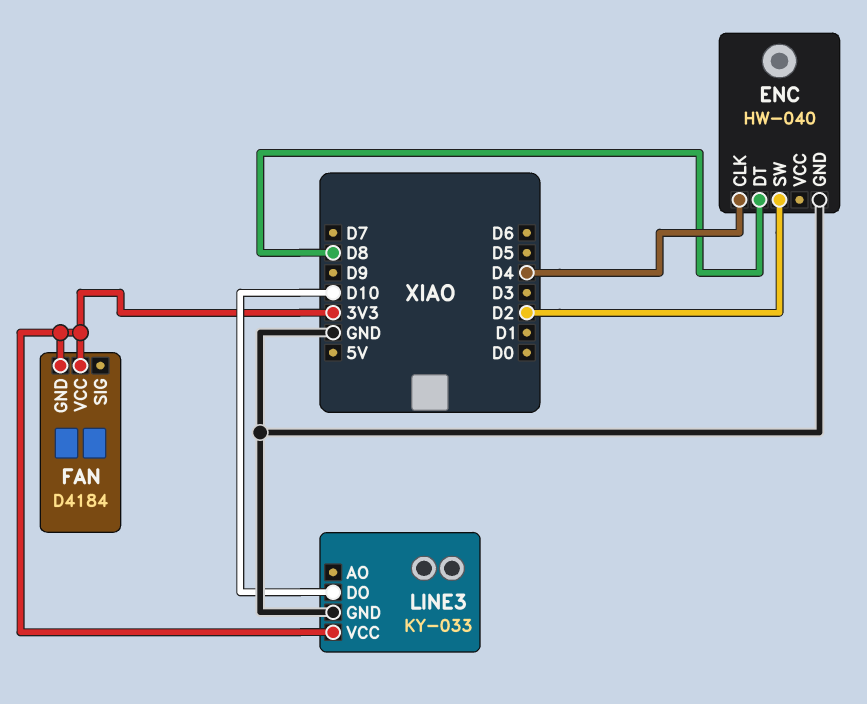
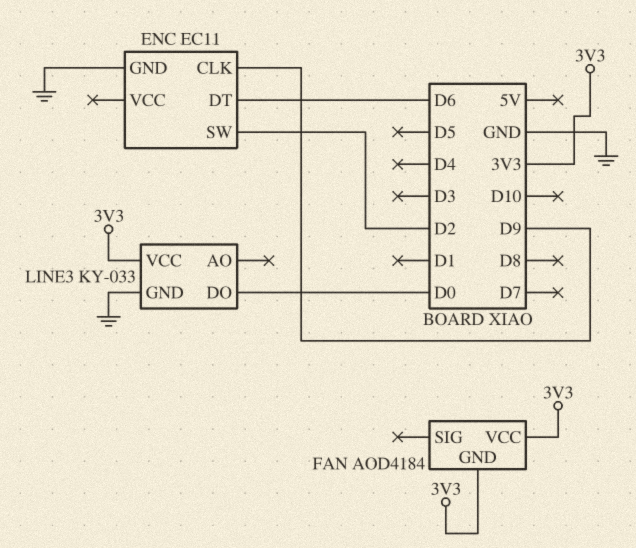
ENC: HW-040 -> EC11
ENC pin CLK: D4 -> D9
ENC pin DT: D8 -> D6
FAN: D4184 -> AOD4184
LINE3 pin DO: D10 -> D0

